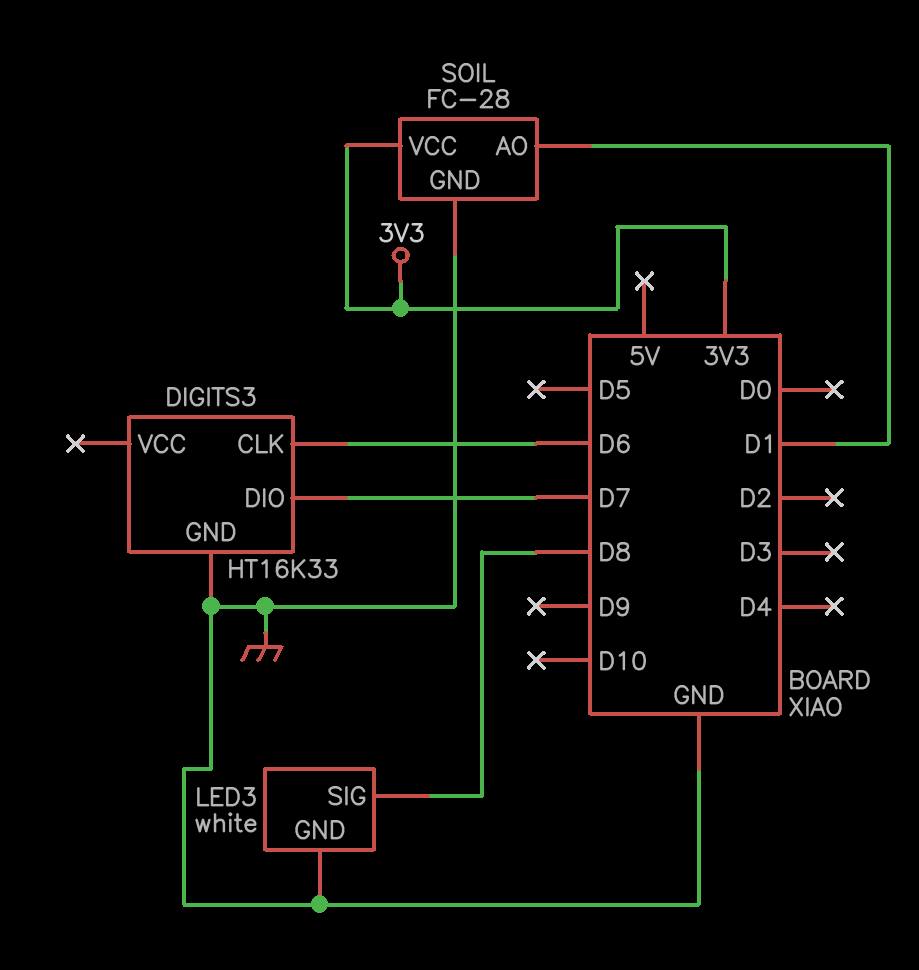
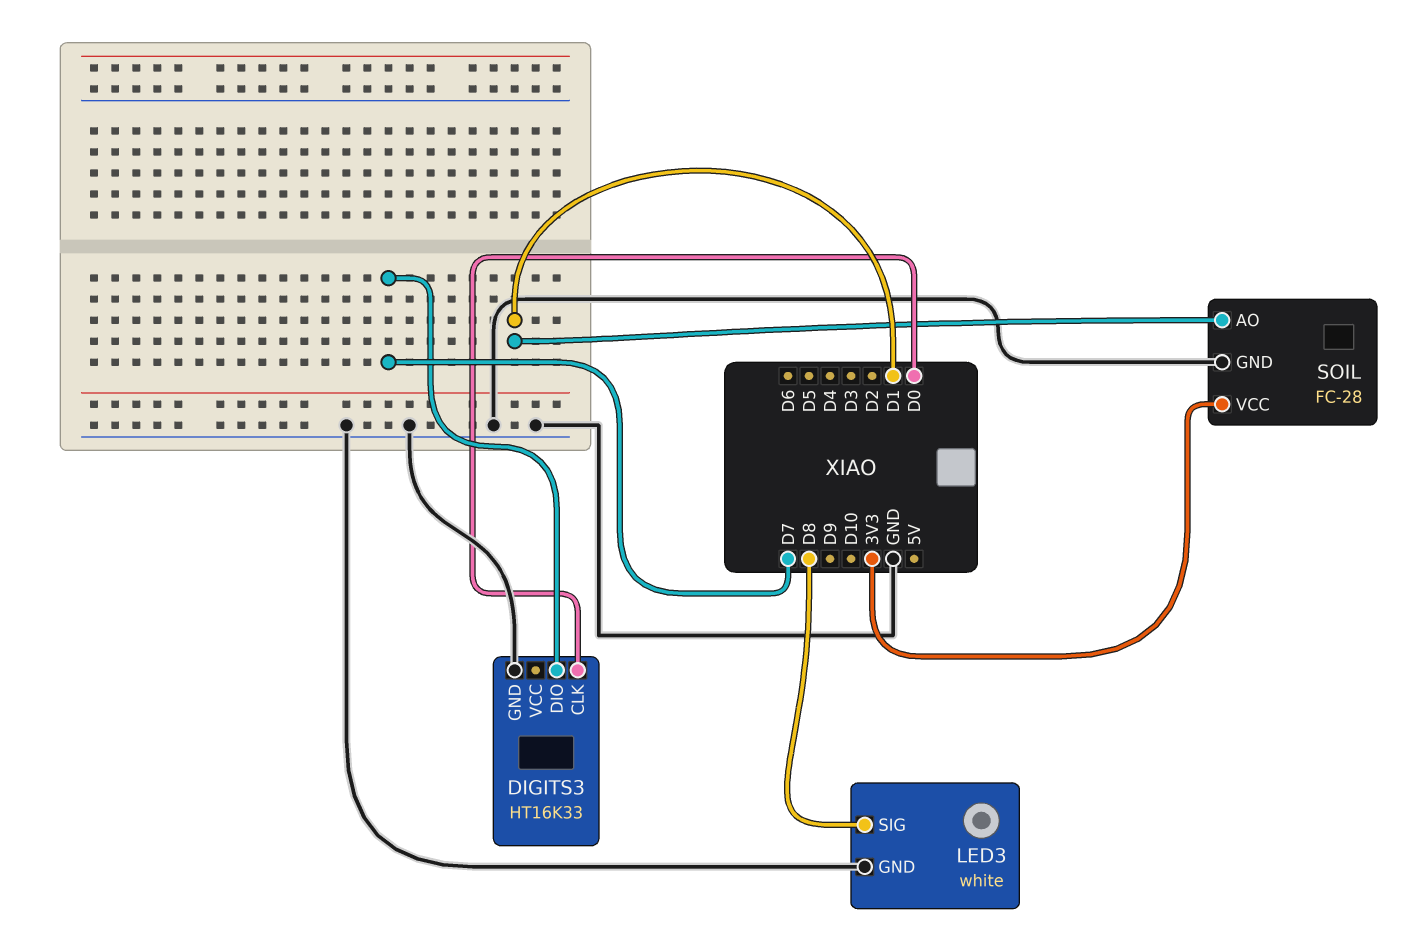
DIGITS3 pin CLK: D6 -> D0

